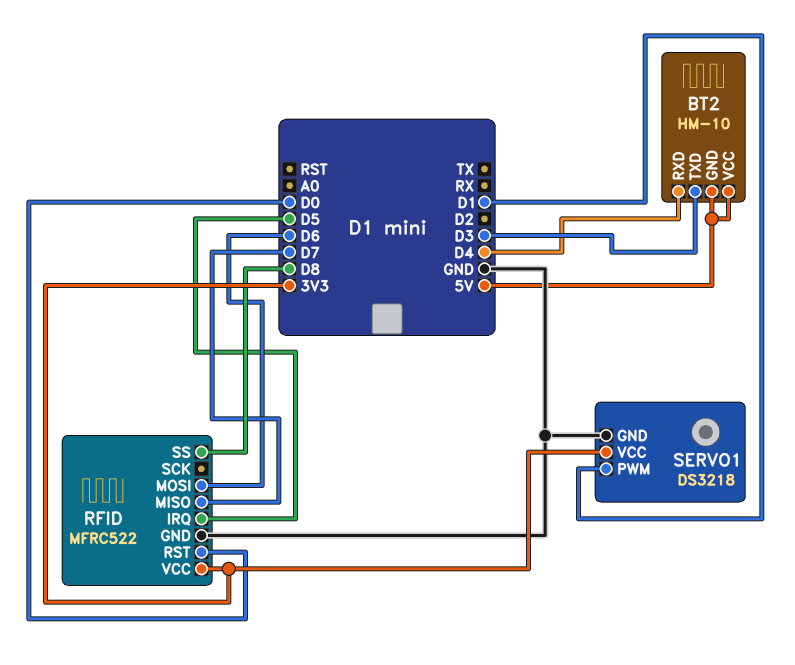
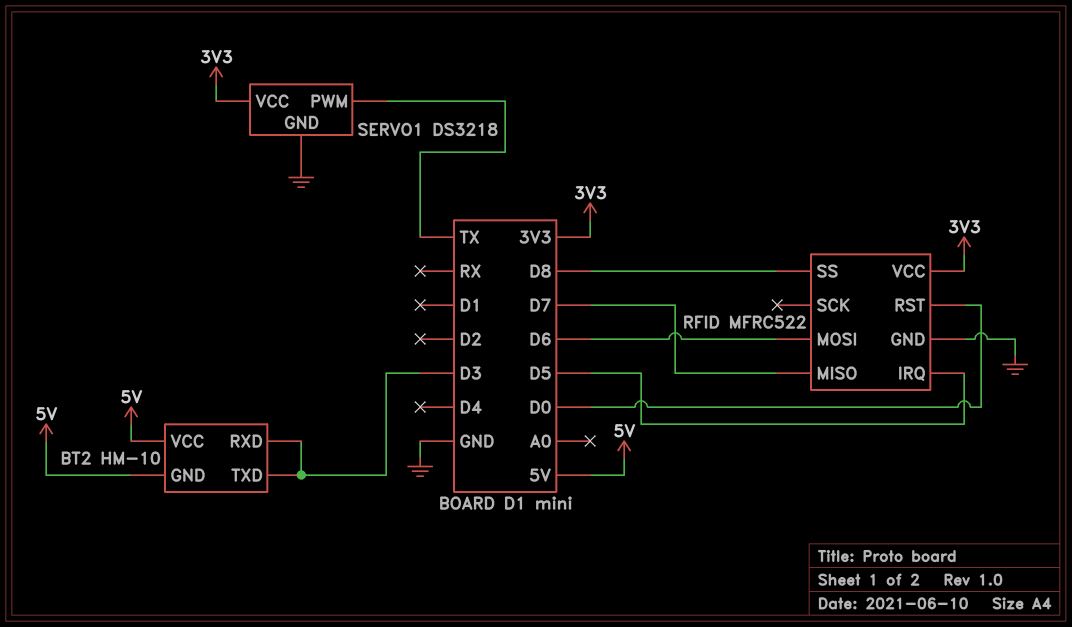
BT2 pin RXD: D4 -> D3
SERVO1 pin PWM: D1 -> TX

